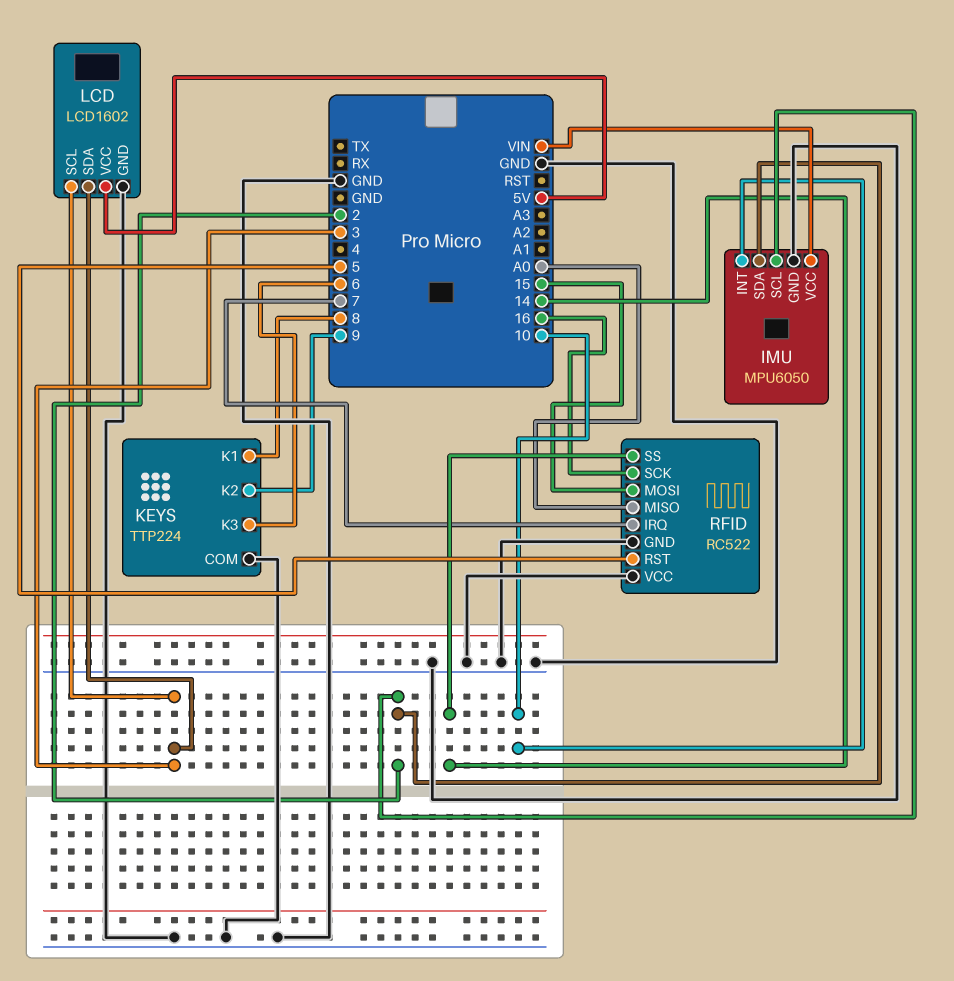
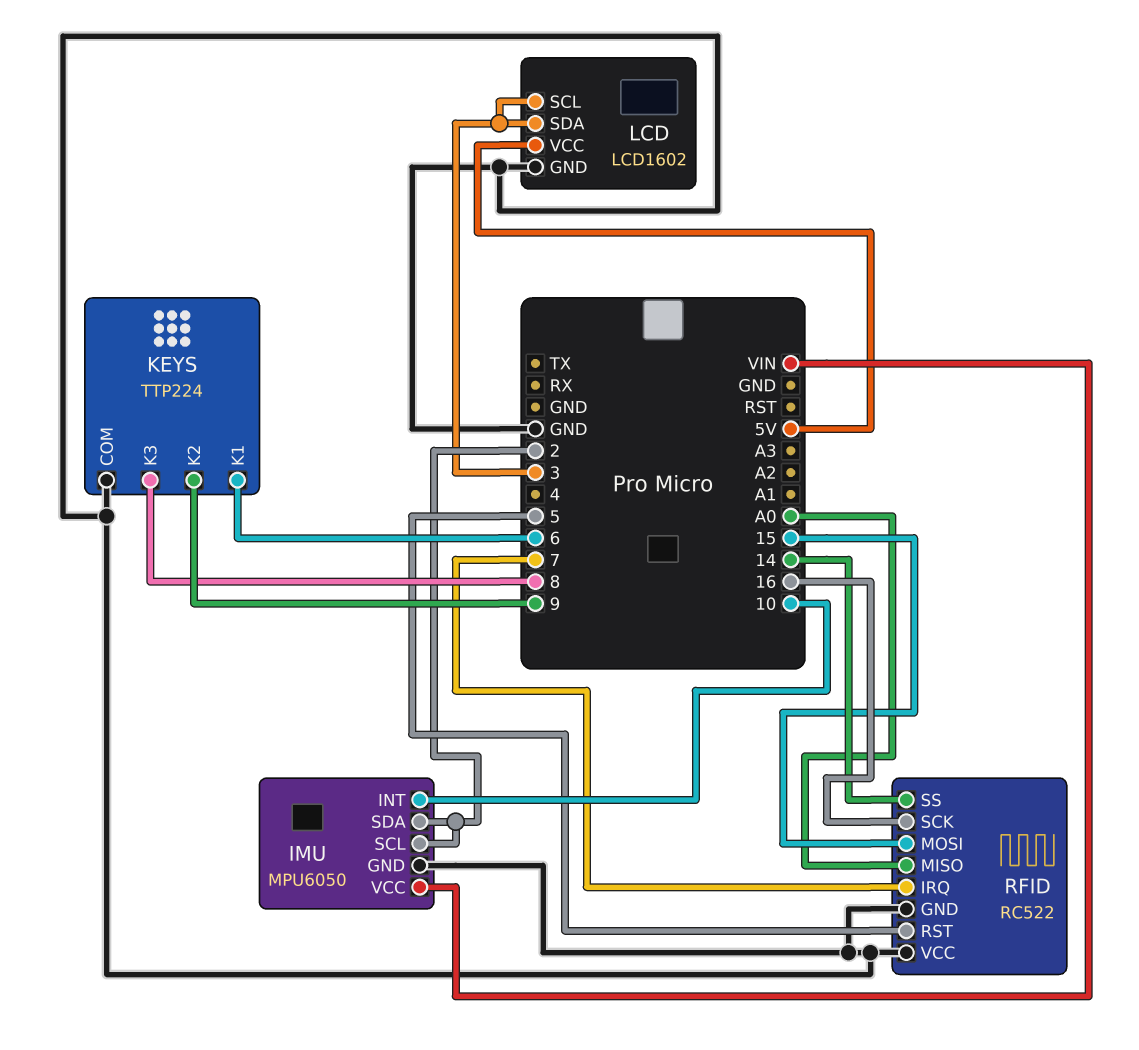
KEYS pin K1: 8 -> 6
KEYS pin K3: 6 -> 8

